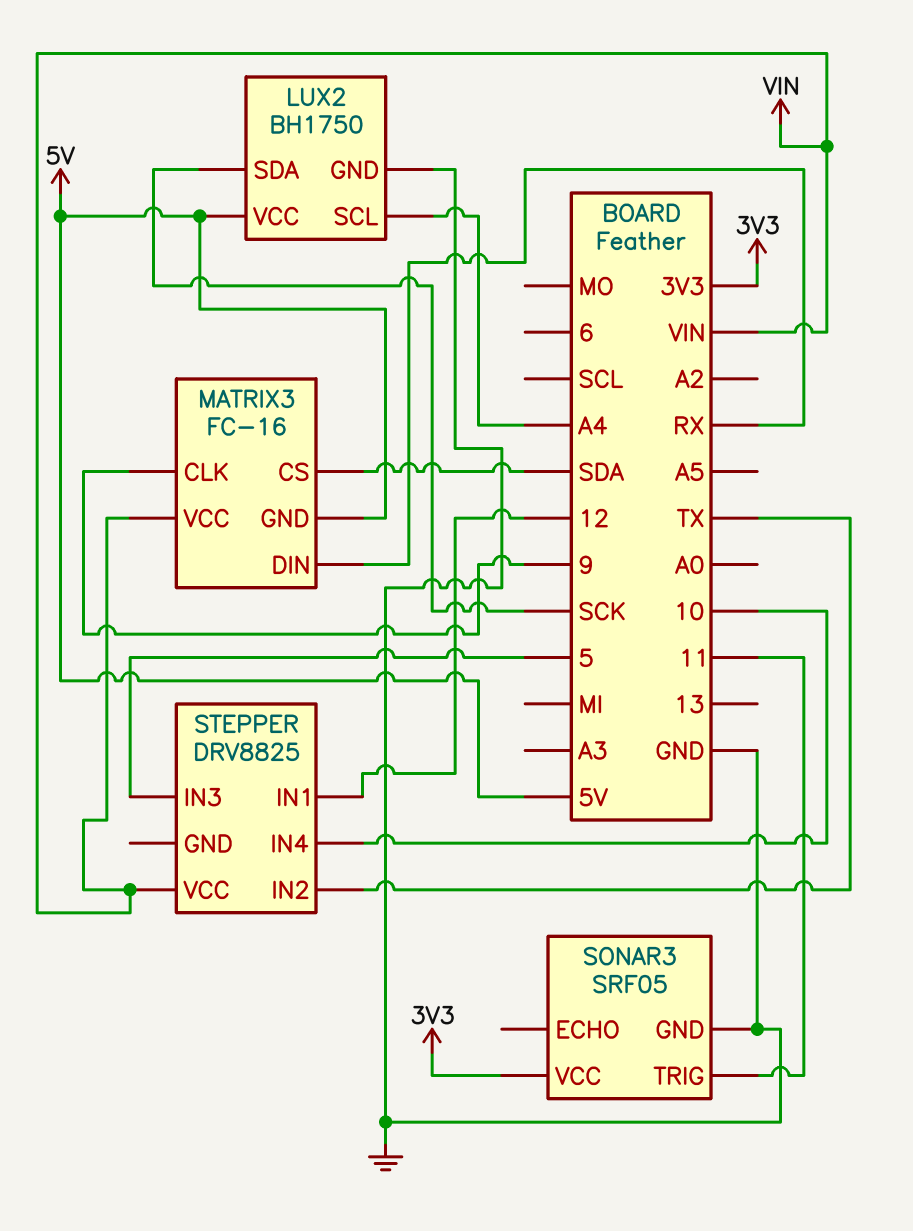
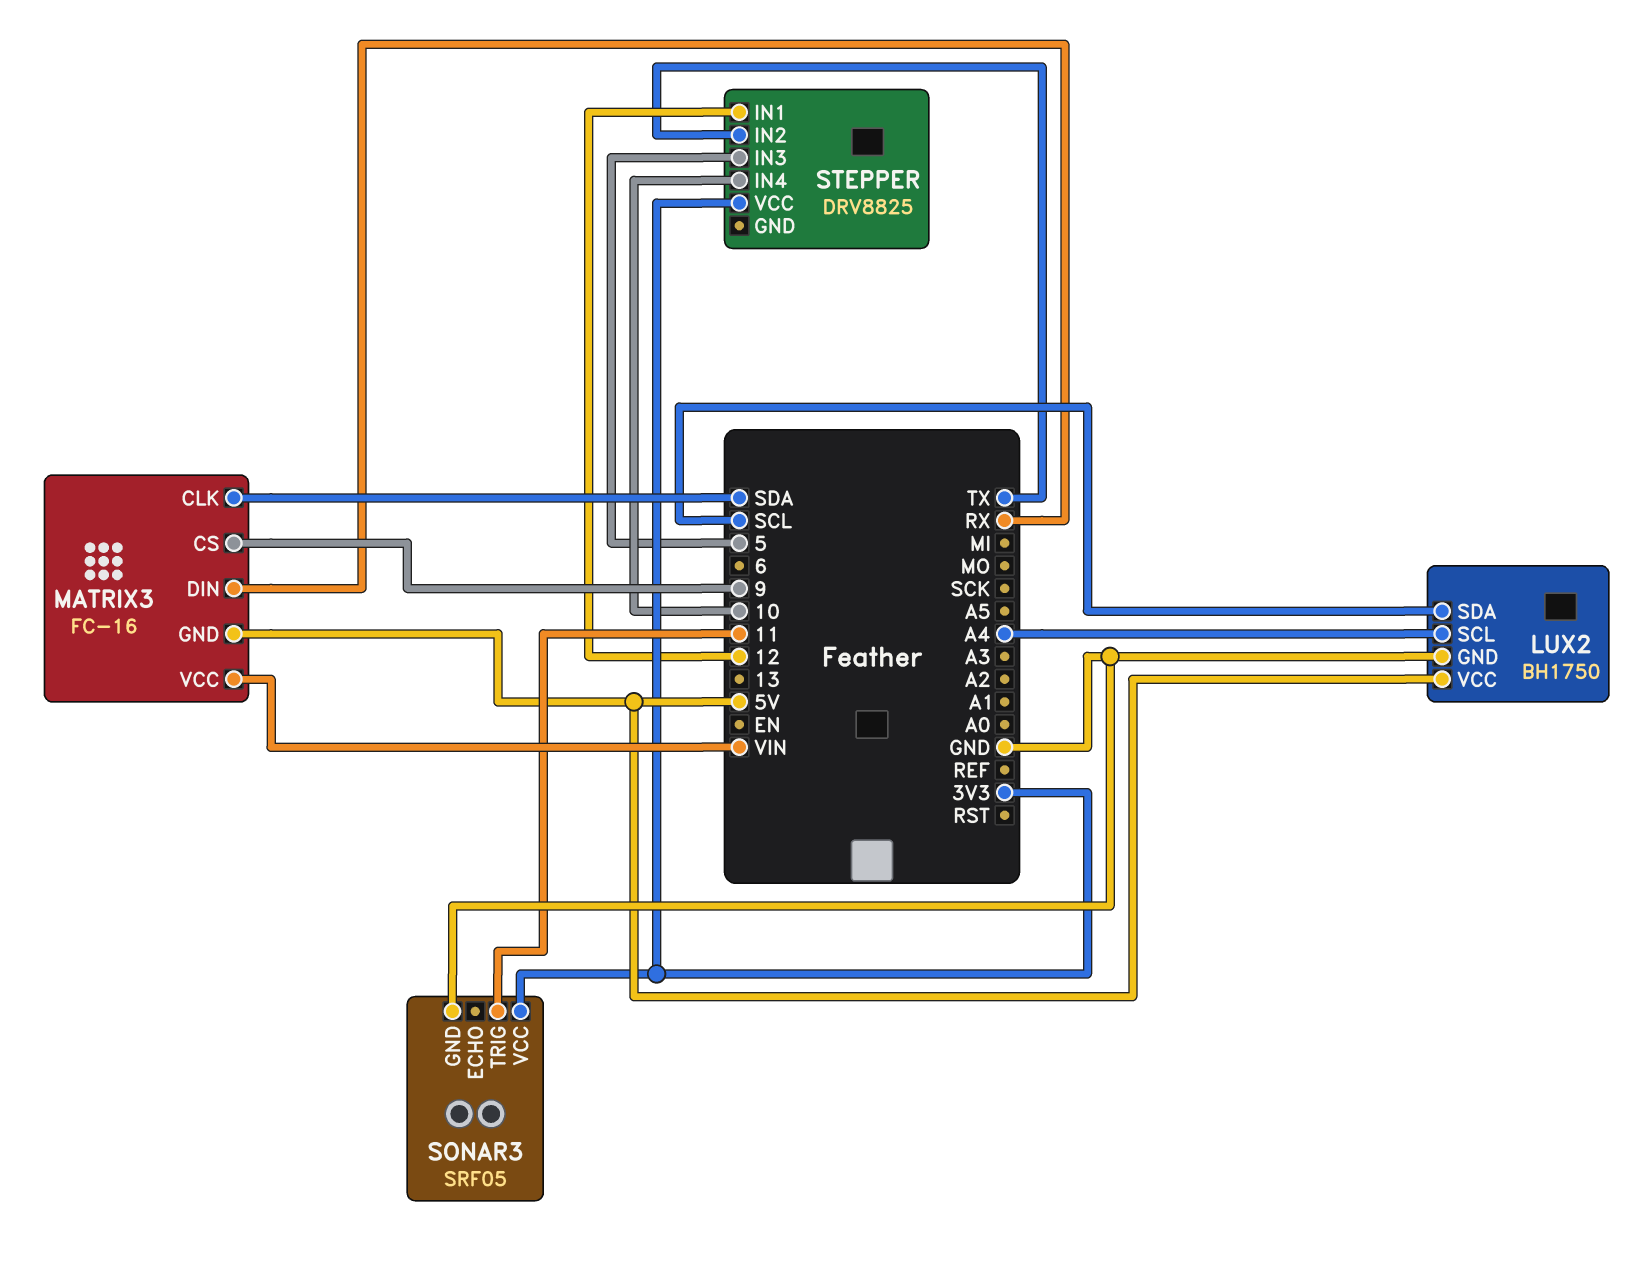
LUX2 pin SDA: SCK -> SCL
MATRIX3 pin CLK: 9 -> SDA
MATRIX3 pin CS: SDA -> 9
STEPPER pin VCC: VIN -> 3V3

